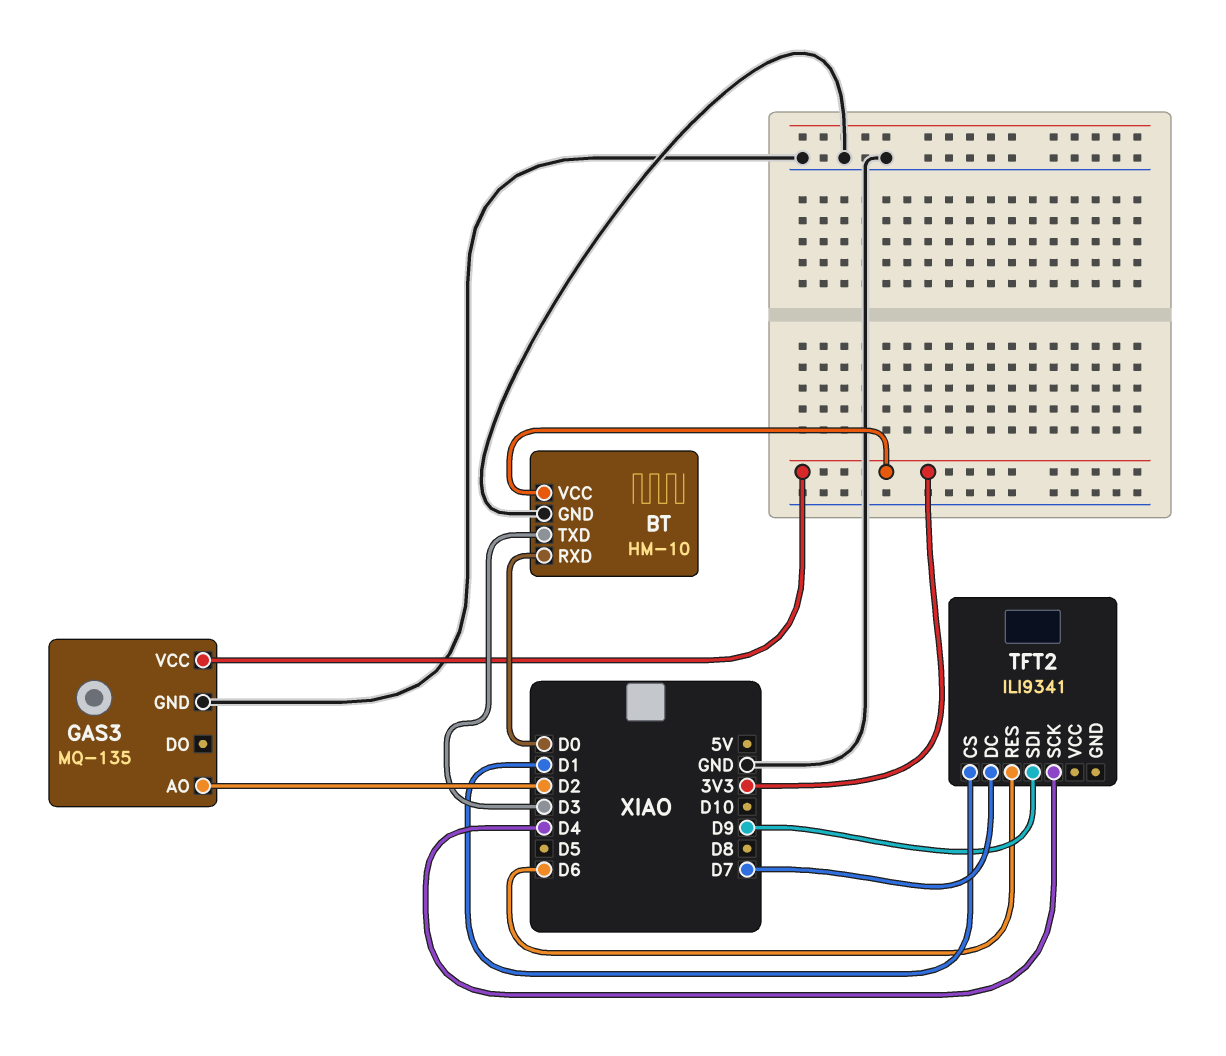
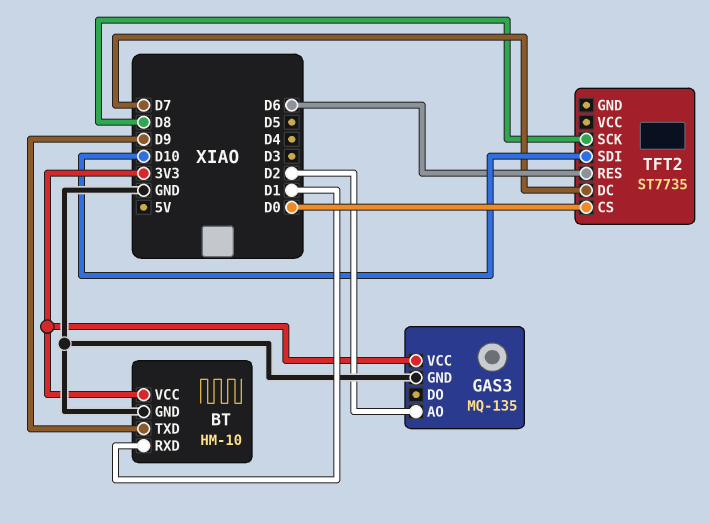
BT pin RXD: D0 -> D1
BT pin TXD: D3 -> D9
TFT2: ILI9341 -> ST7735
TFT2 pin CS: D1 -> D0
TFT2 pin SCK: D4 -> D8
TFT2 pin SDI: D9 -> D10

